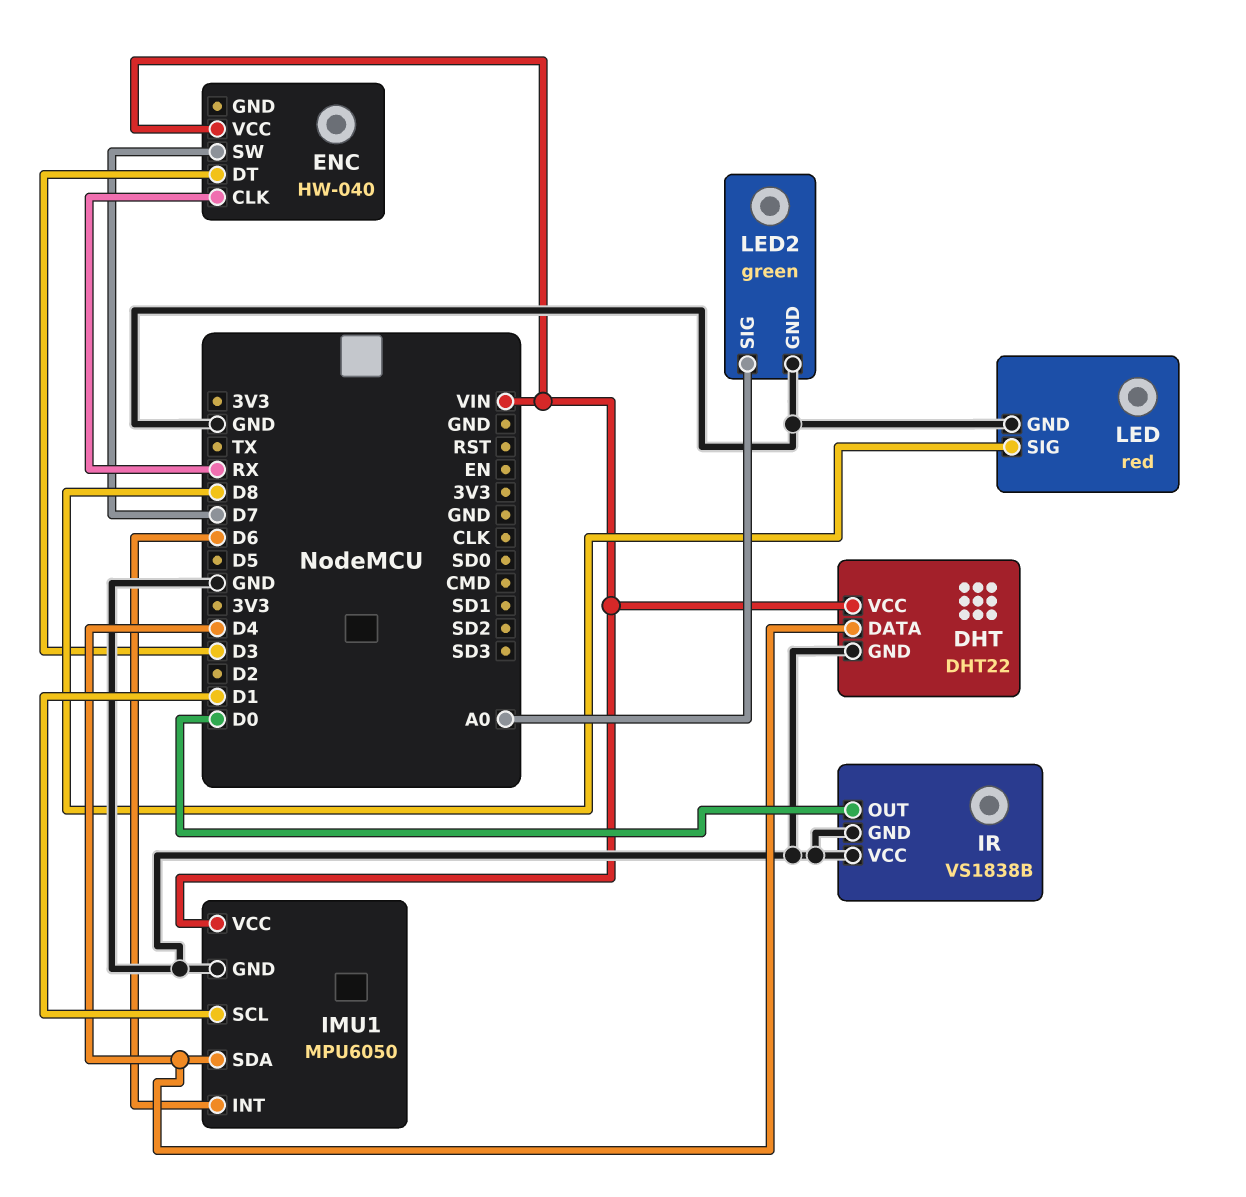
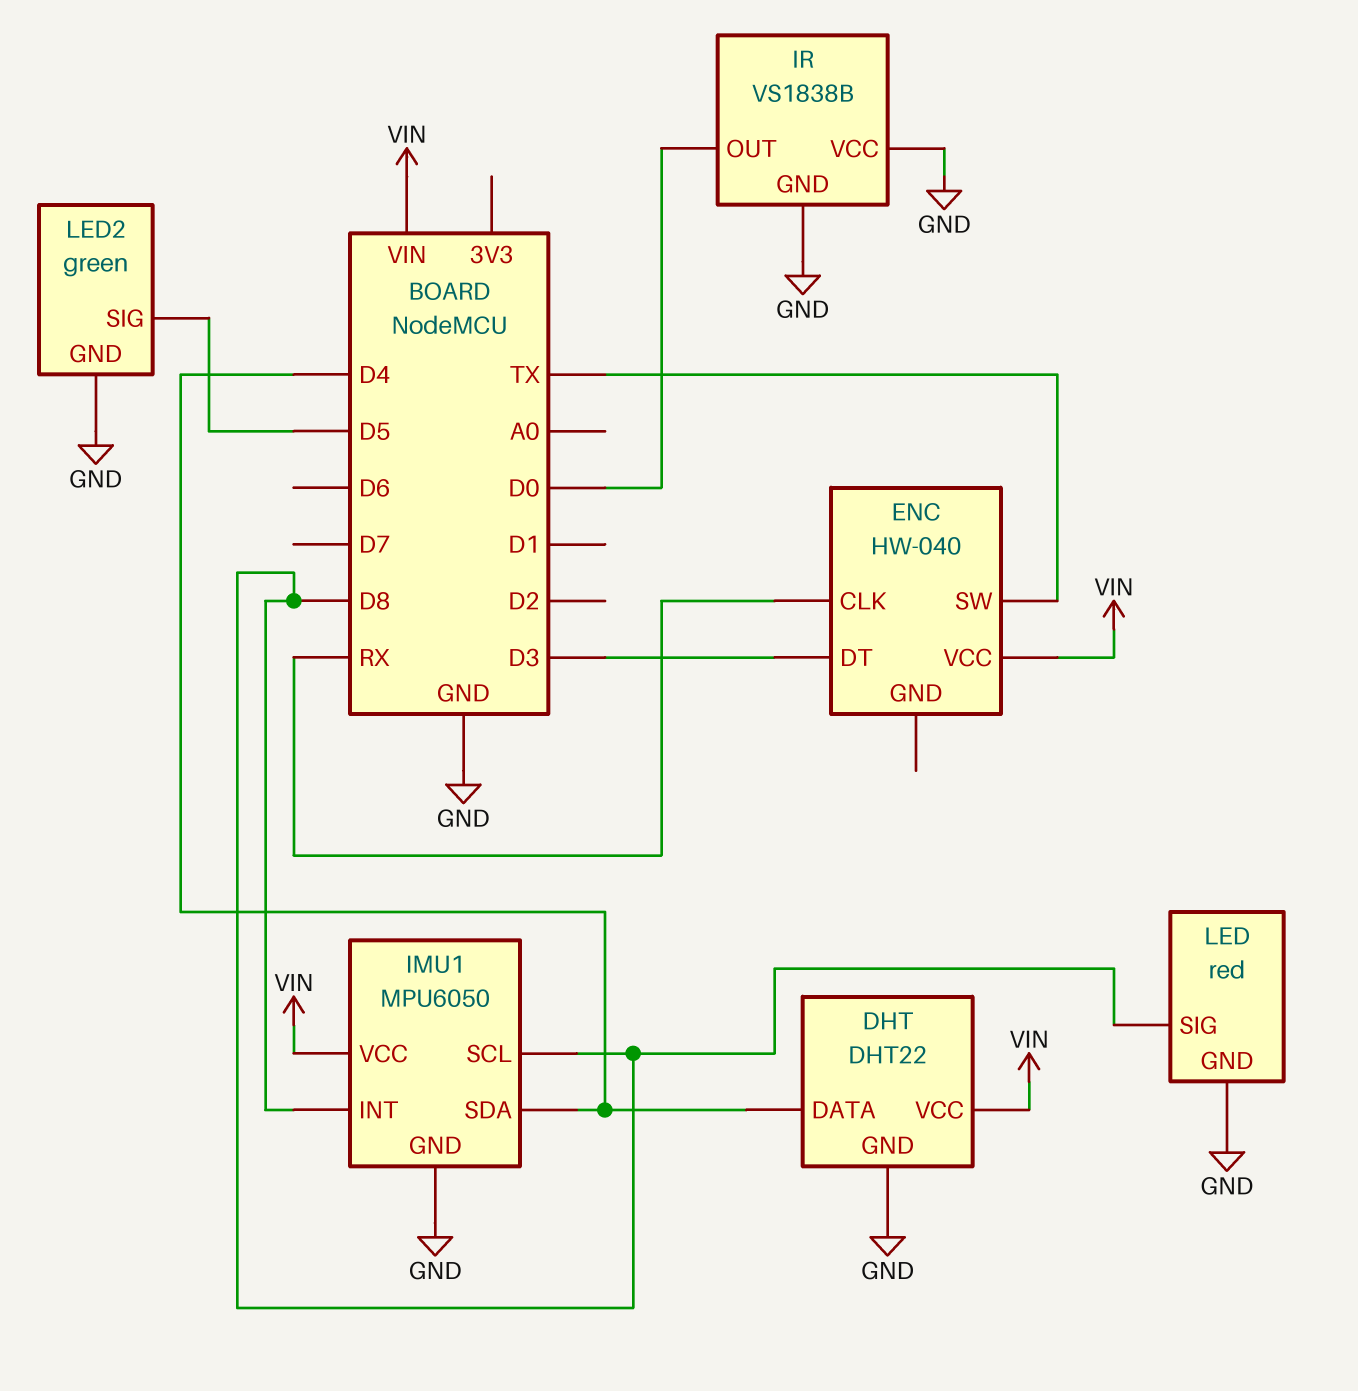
ENC pin SW: D7 -> TX
IMU1 pin INT: D6 -> D8
IMU1 pin SCL: D1 -> D8
LED2 pin SIG: A0 -> D5

